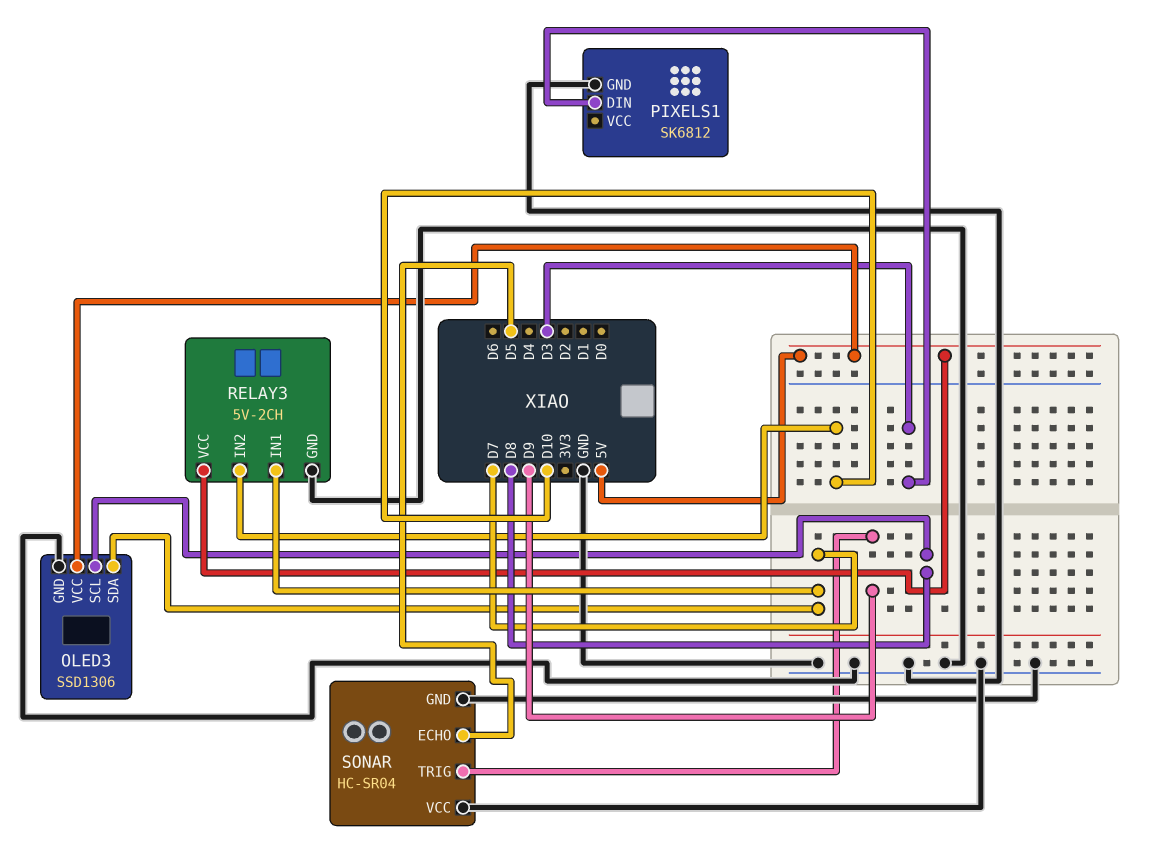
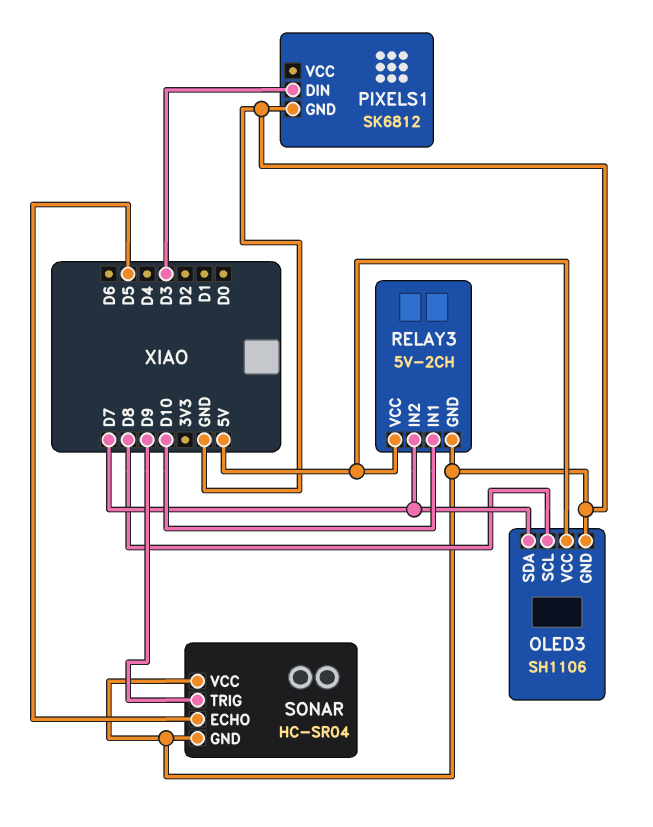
OLED3: SSD1306 -> SH1106
RELAY3 pin IN1: D7 -> D10
RELAY3 pin IN2: D10 -> D7

